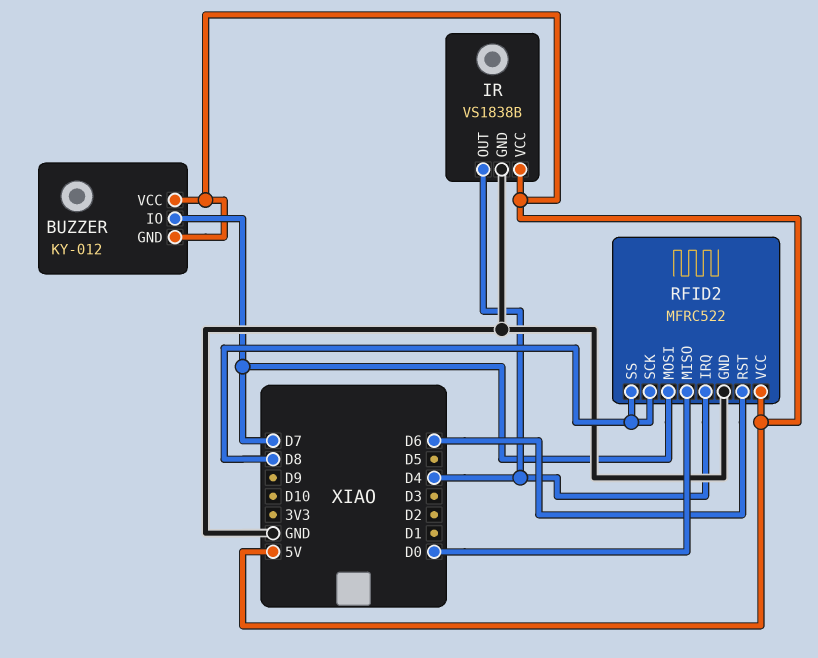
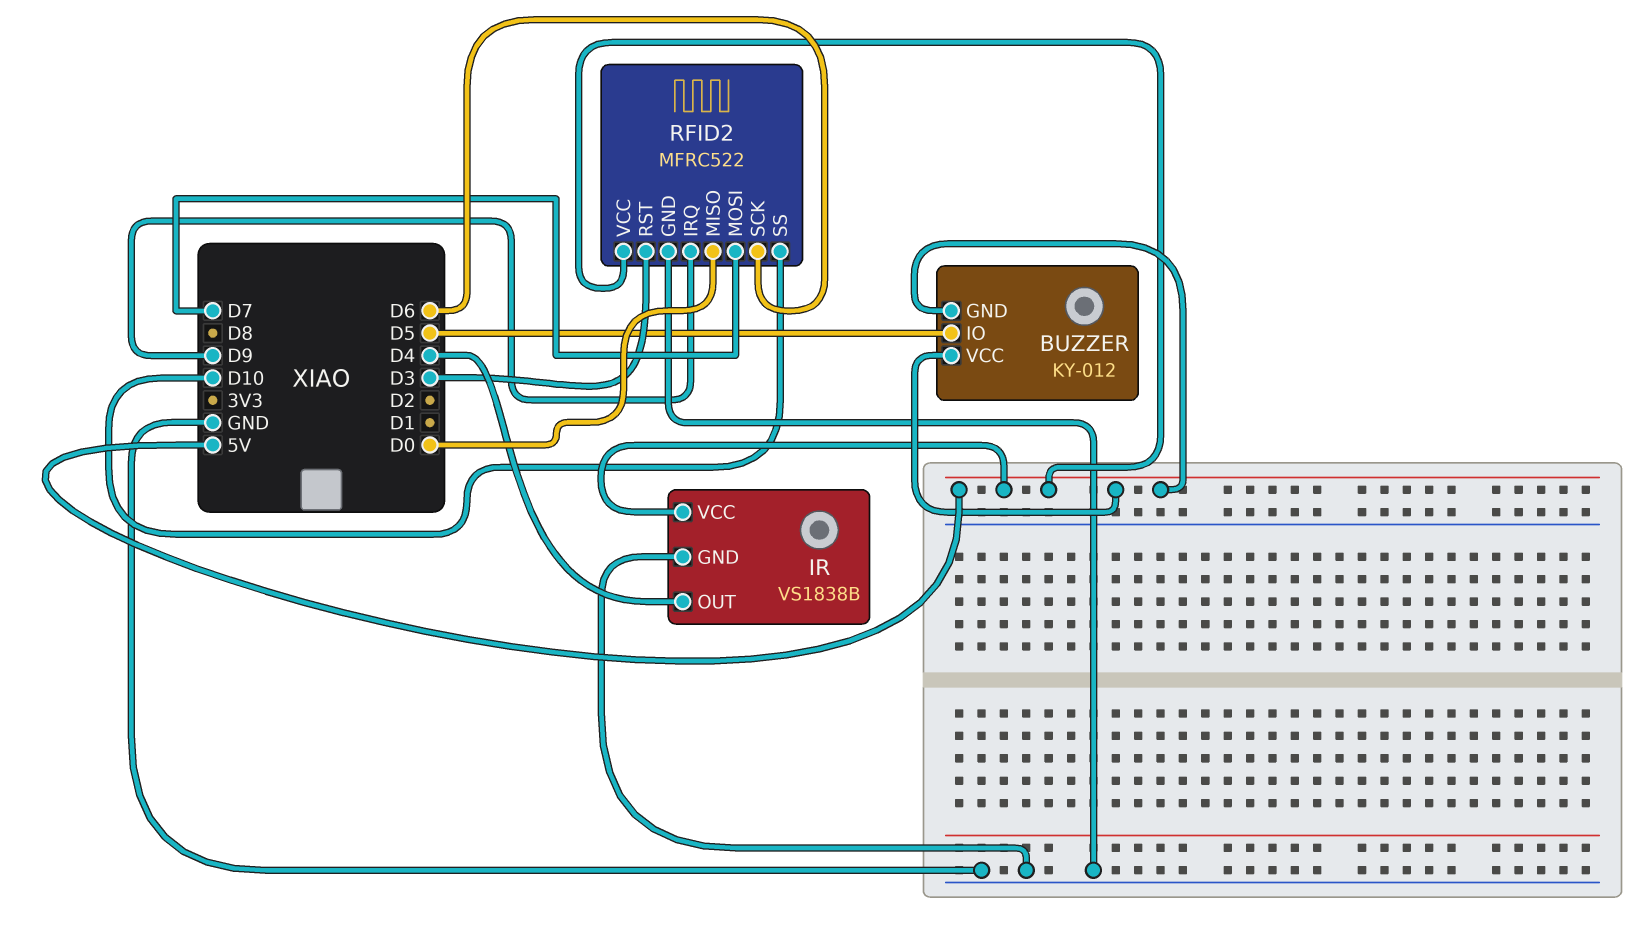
BUZZER pin IO: D7 -> D5
RFID2 pin IRQ: D4 -> D9
RFID2 pin RST: D6 -> D3
RFID2 pin SCK: D8 -> D6
RFID2 pin SS: D8 -> D10

